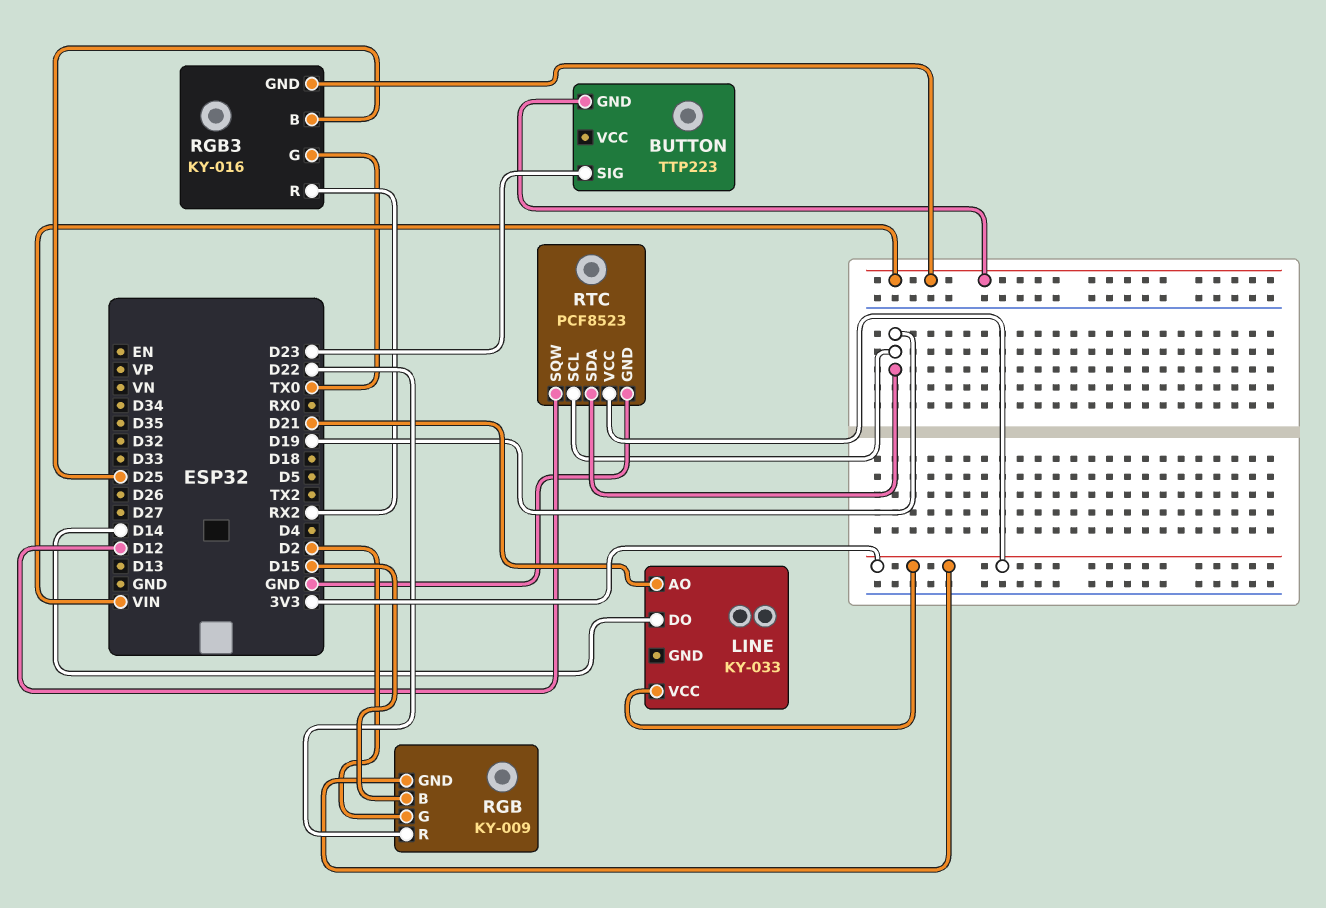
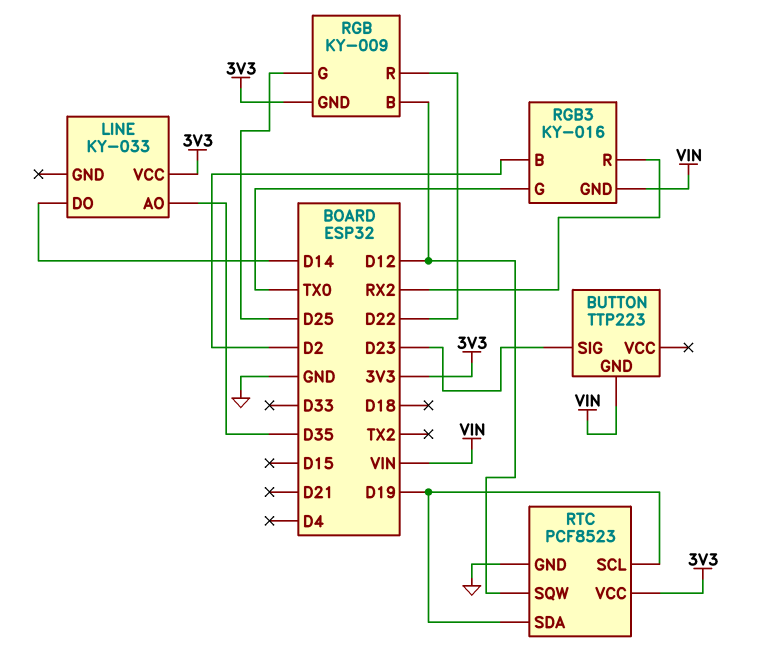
LINE pin AO: D21 -> D35
RGB pin B: D15 -> D12
RGB pin G: D2 -> D25
RGB3 pin B: D25 -> D2

